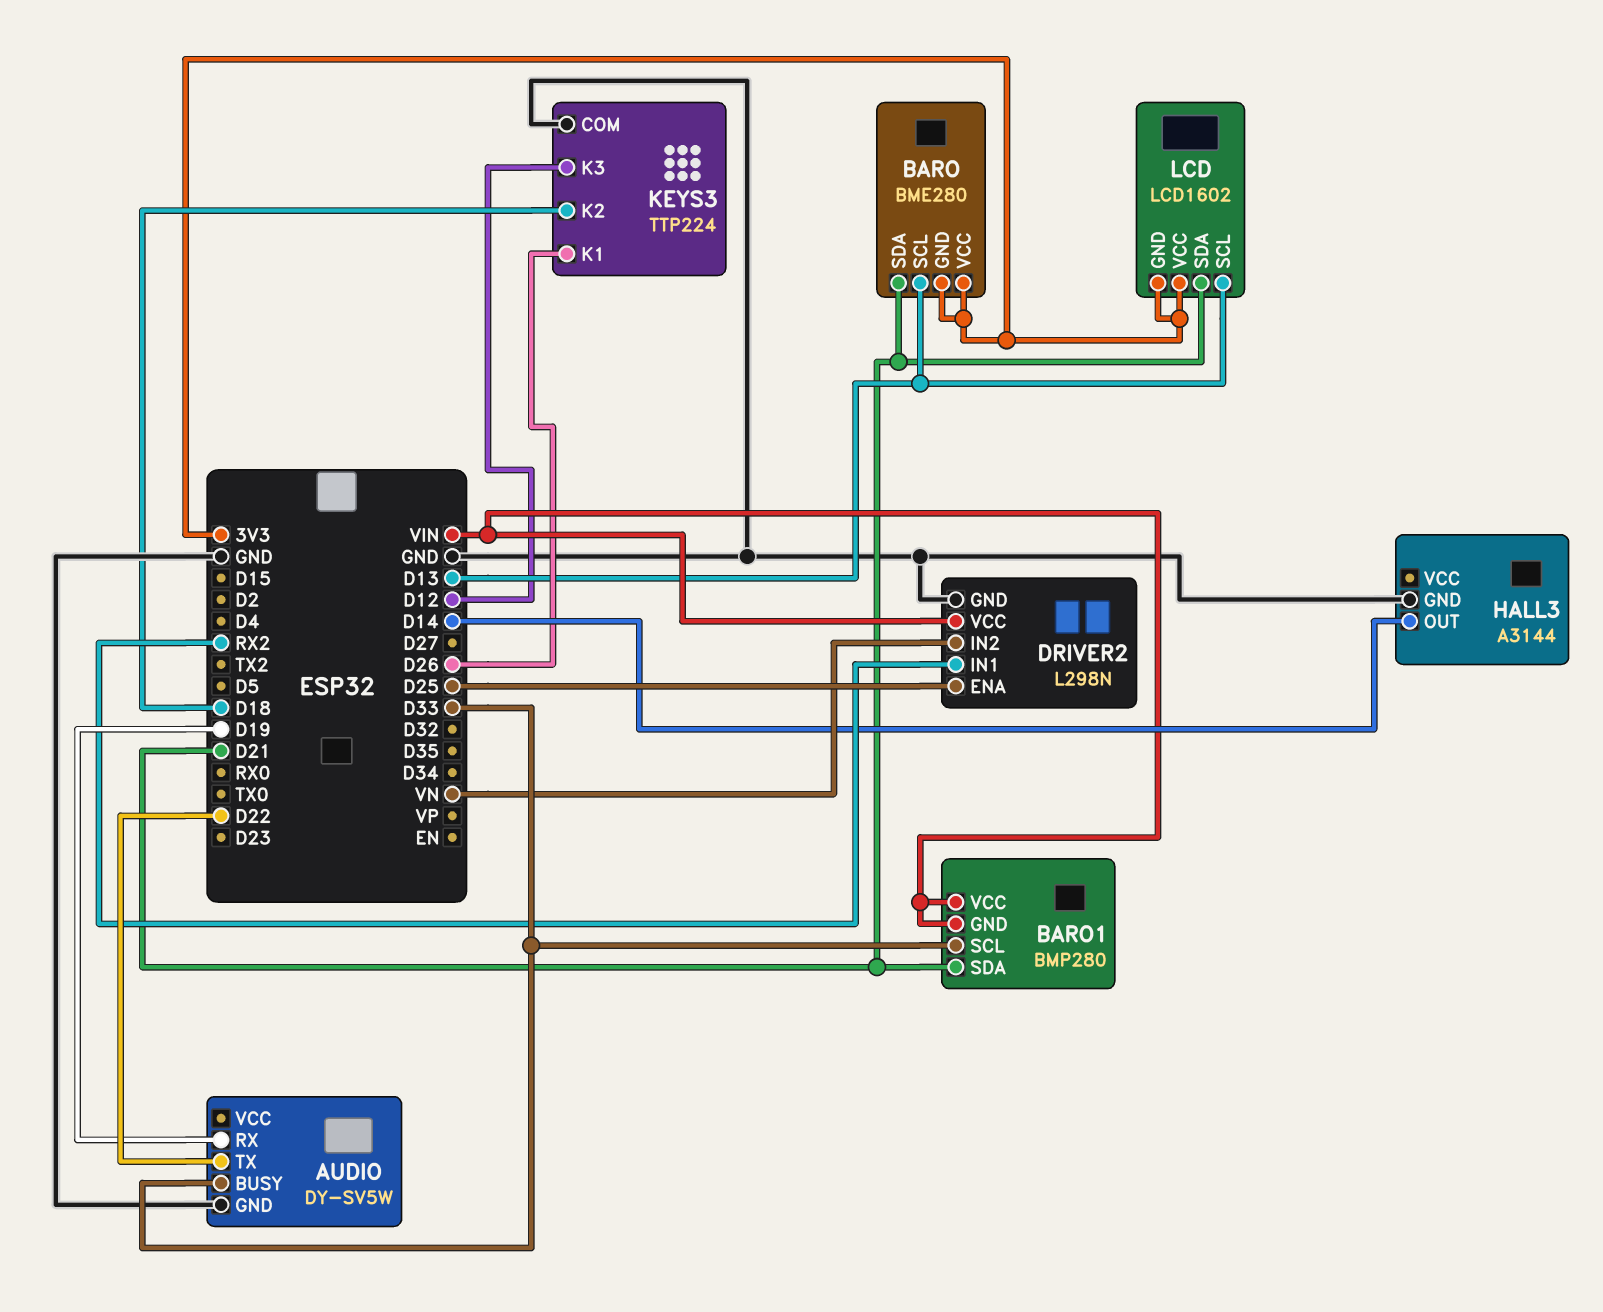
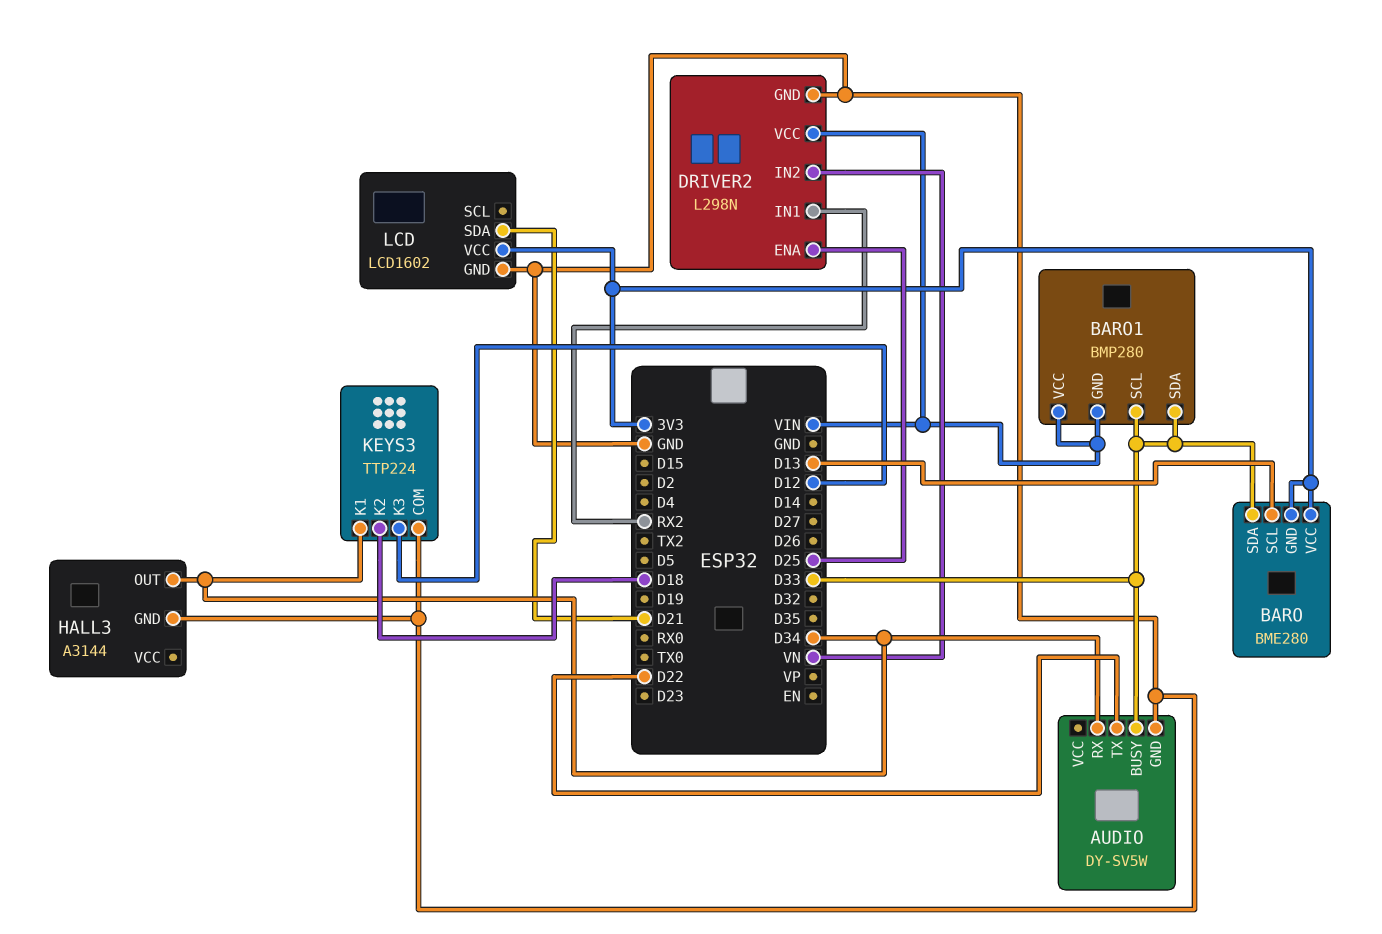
AUDIO pin RX: D19 -> D34
BARO pin SDA: D21 -> D33
BARO1 pin SDA: D21 -> D33
HALL3 pin OUT: D14 -> D34
KEYS3 pin K1: D26 -> D34
LCD pin GND: 3V3 -> GND
LCD pin SCL: D13 -> none

